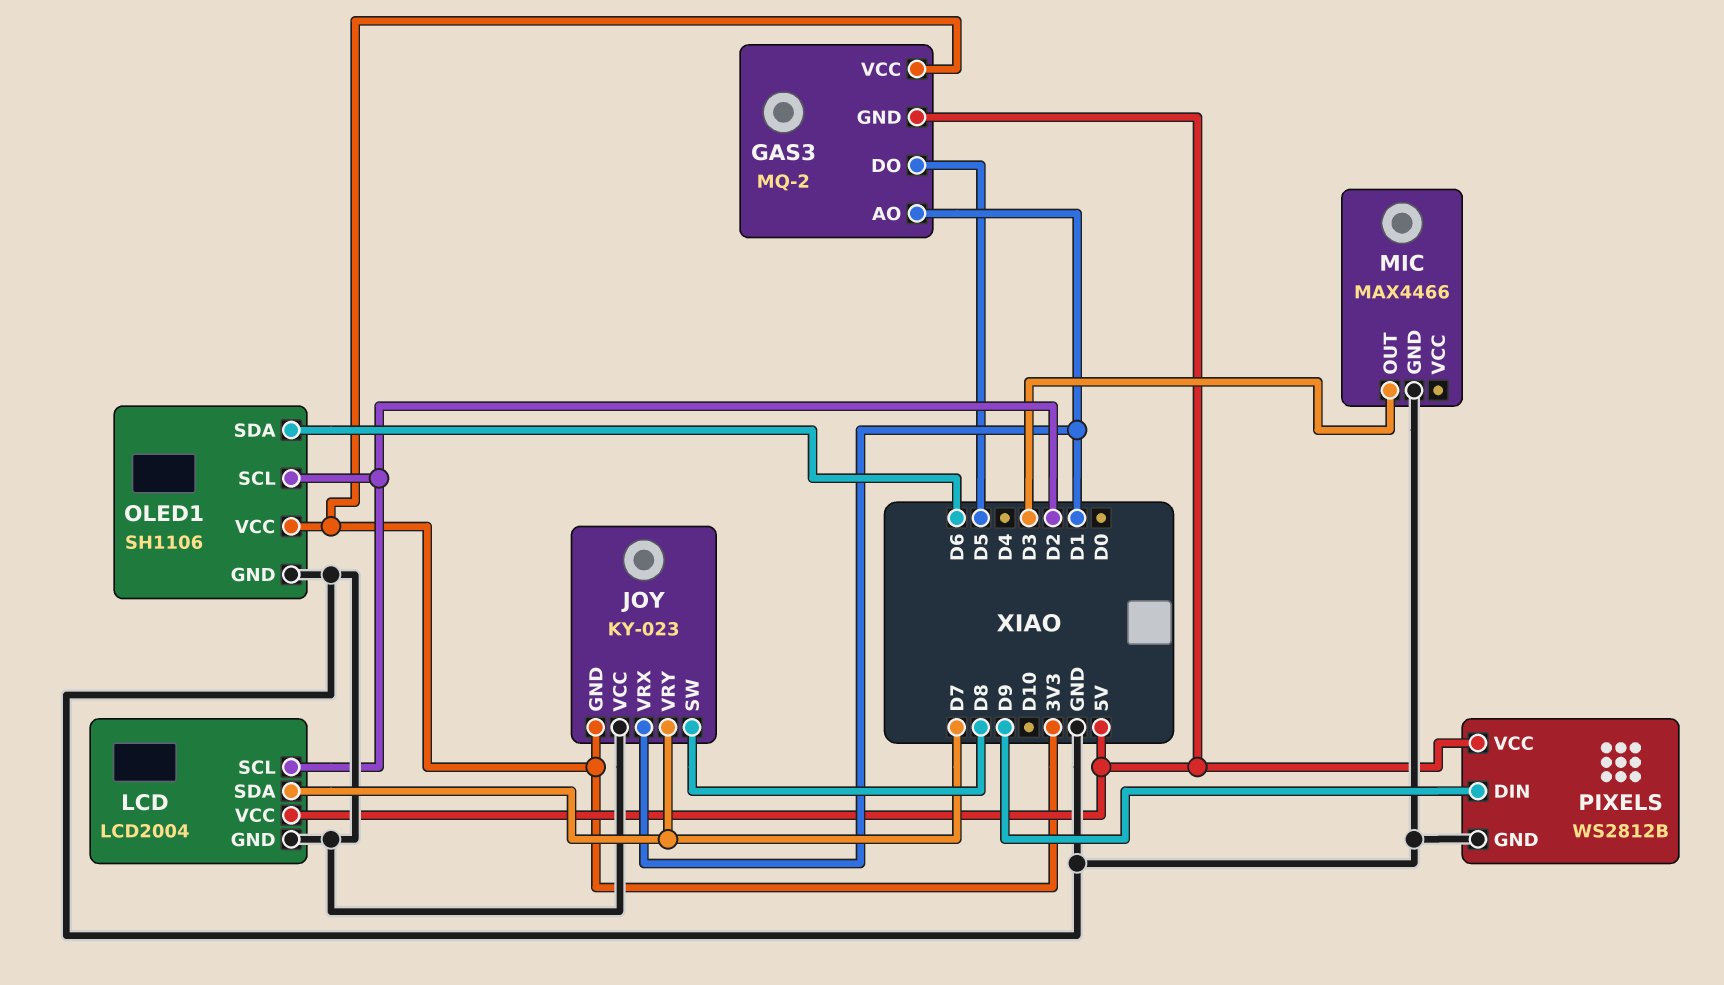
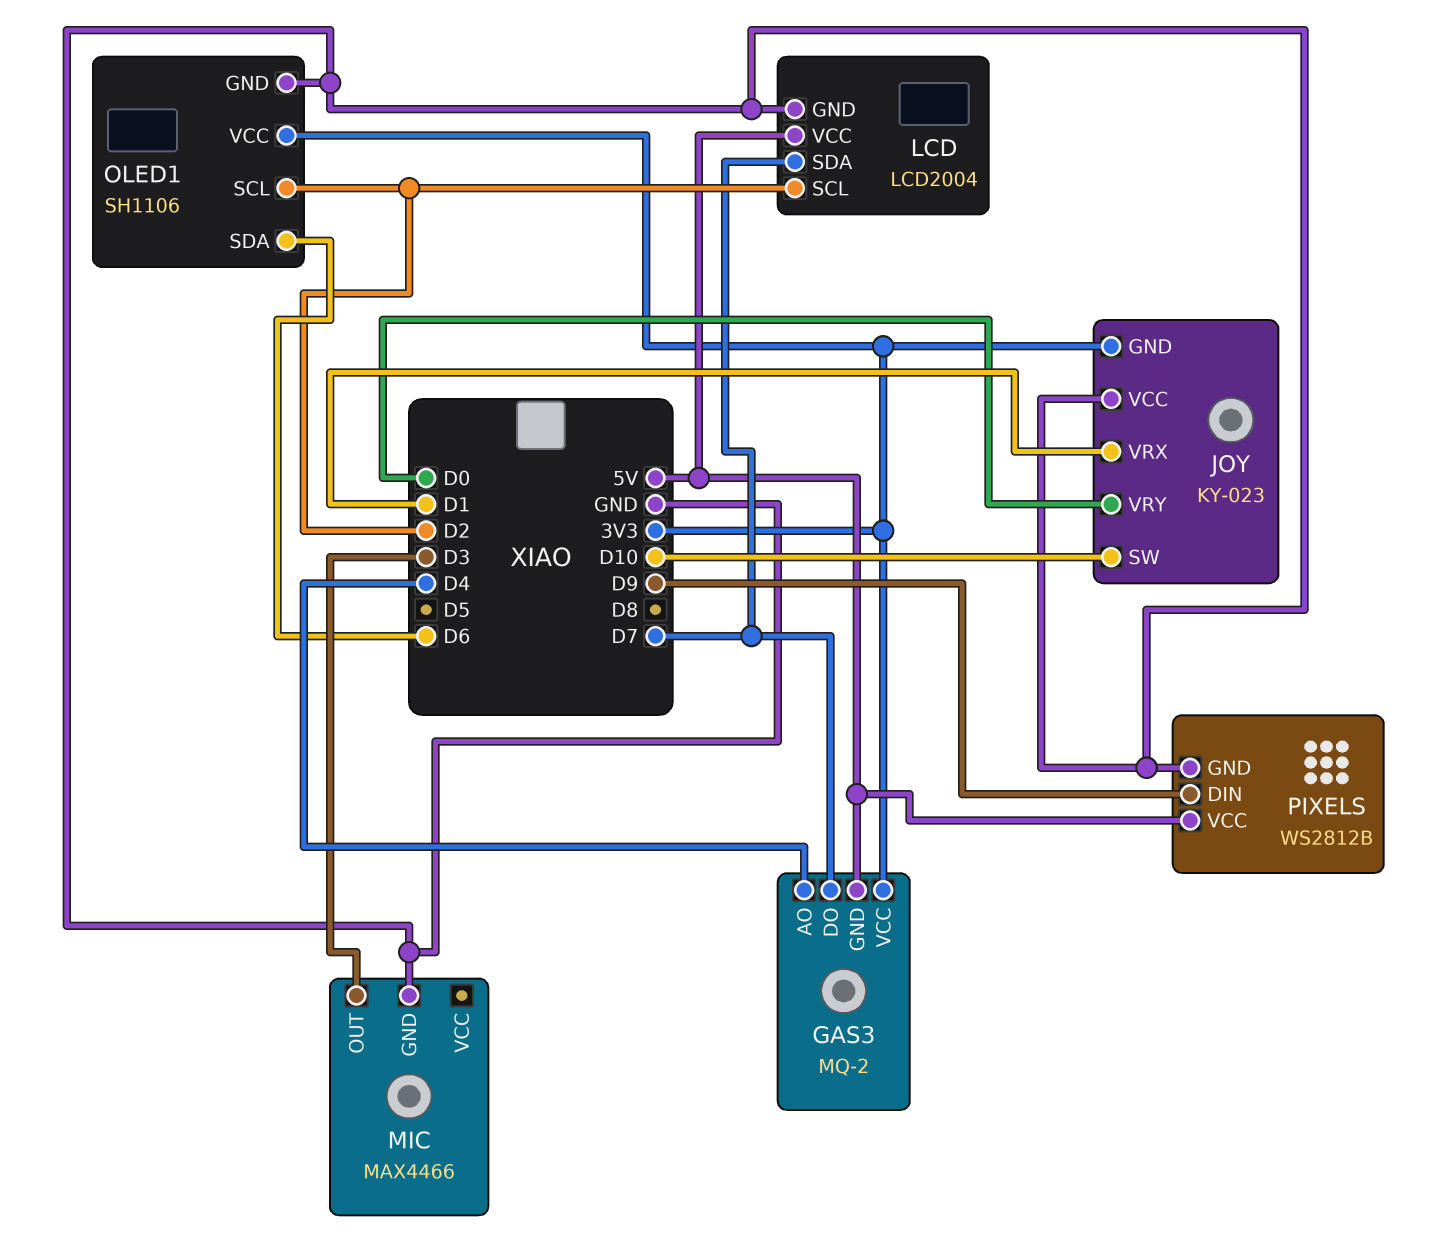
GAS3 pin AO: D1 -> D4
GAS3 pin DO: D5 -> D7
JOY pin SW: D8 -> D10
JOY pin VRY: D7 -> D0

